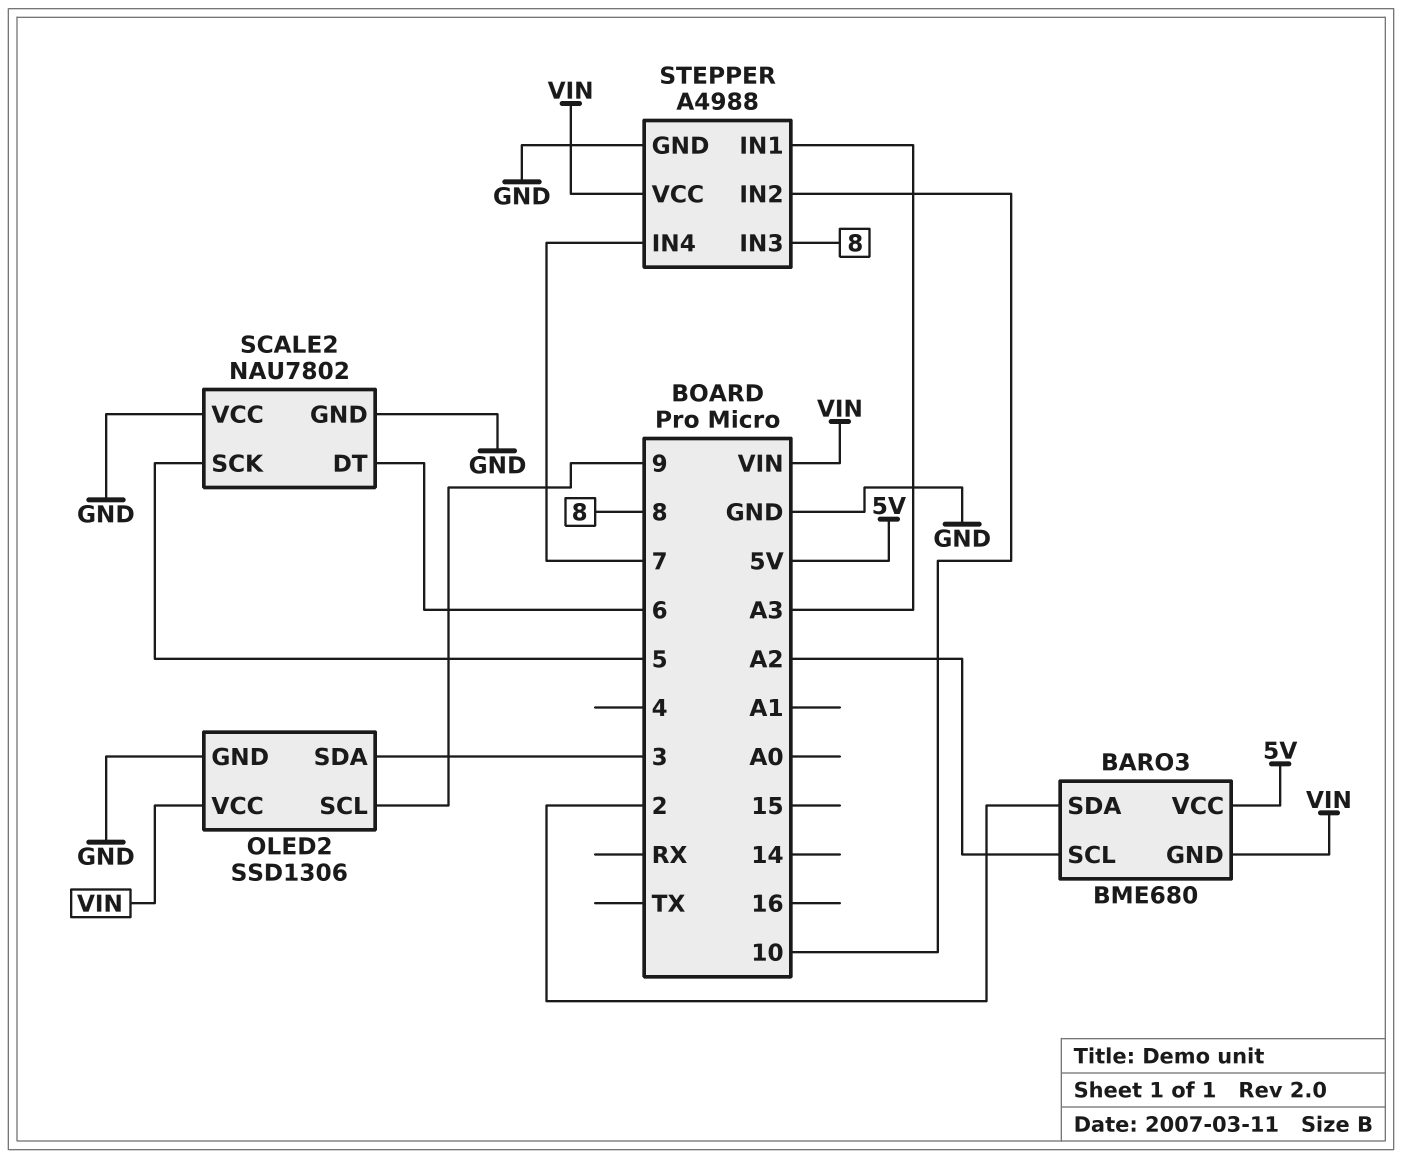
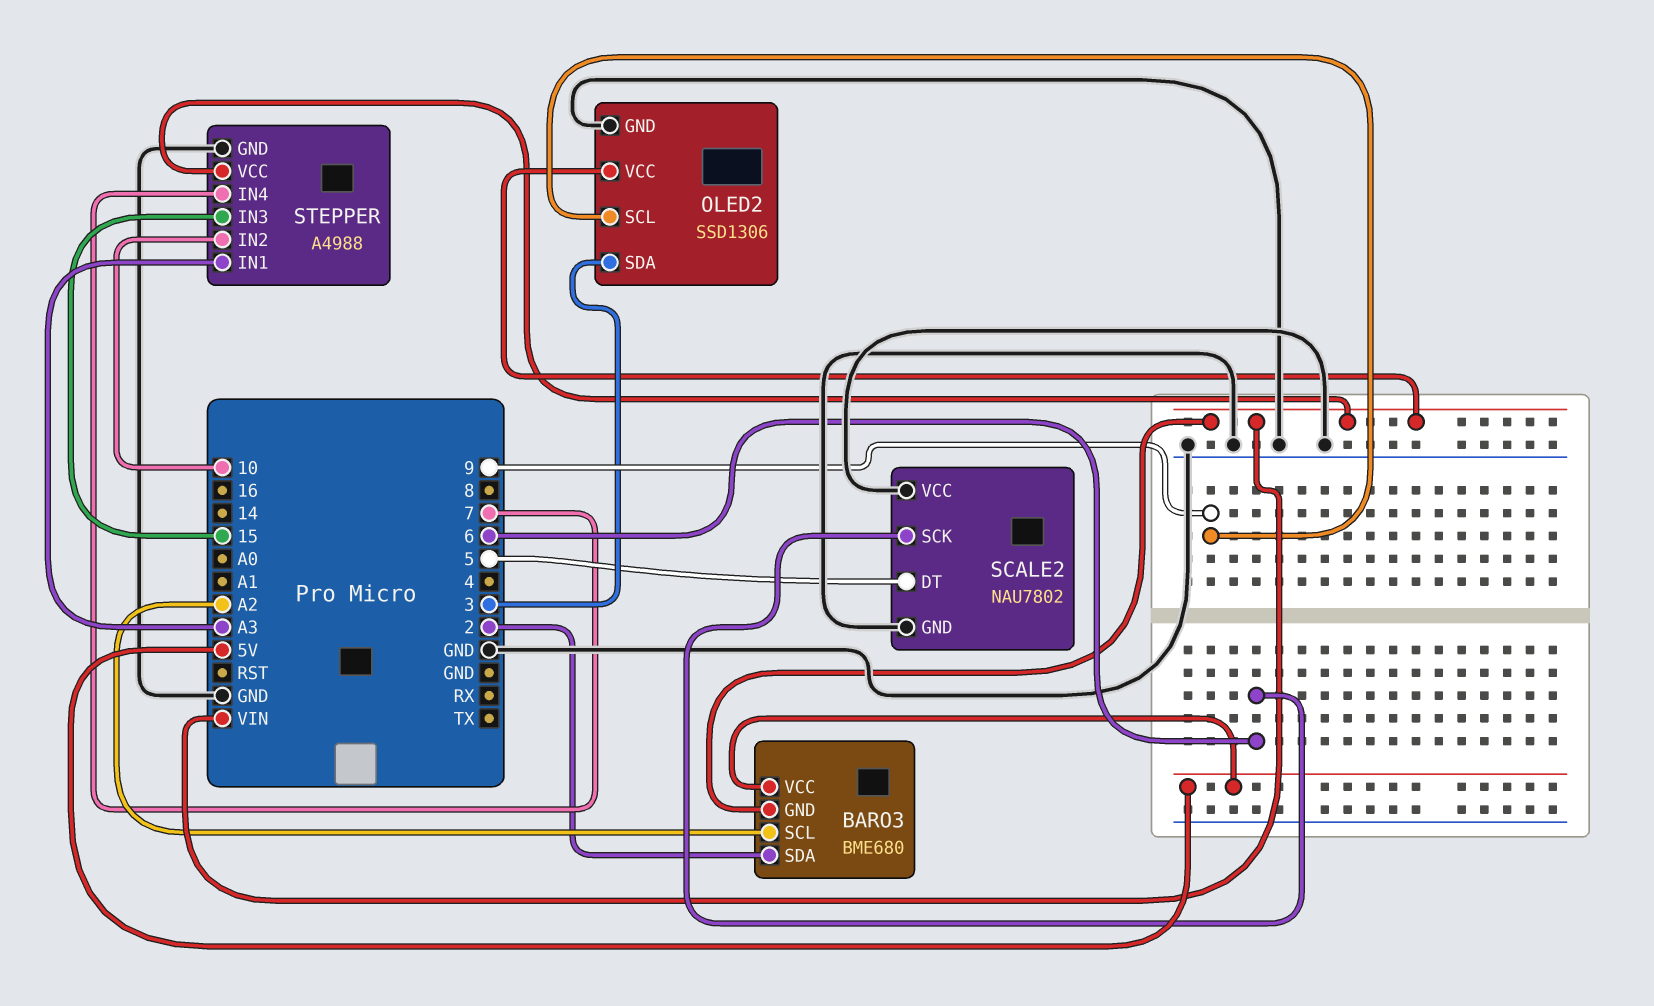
SCALE2 pin DT: 6 -> 5
SCALE2 pin SCK: 5 -> 6
STEPPER pin IN3: 8 -> 15

